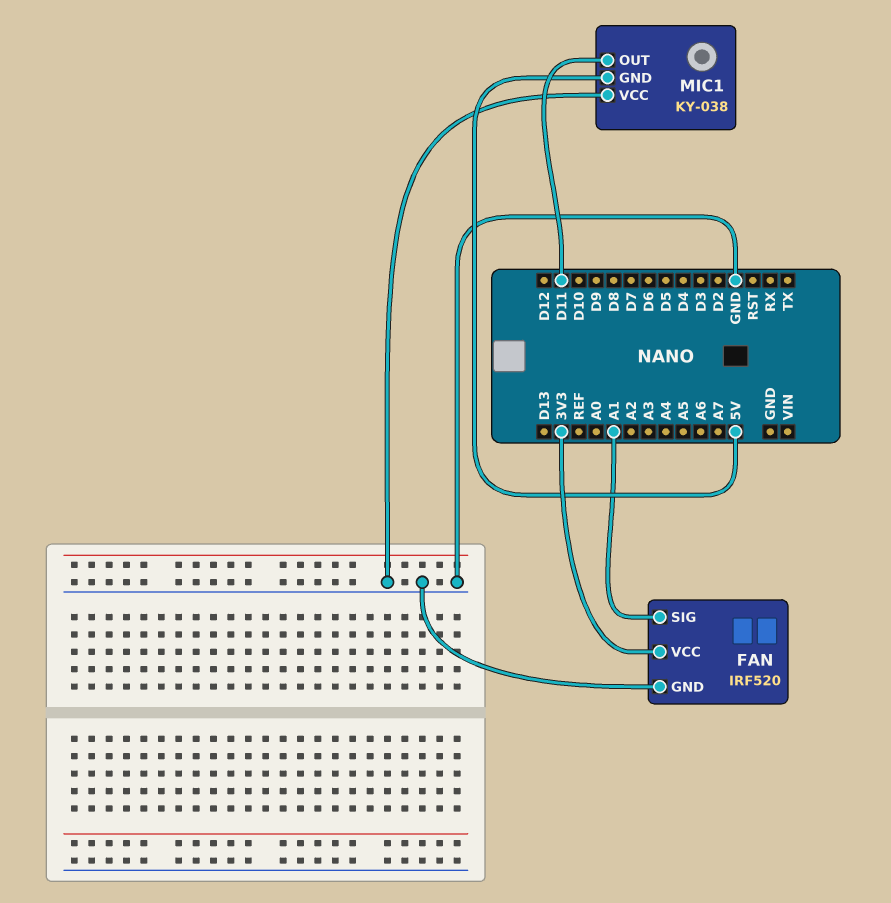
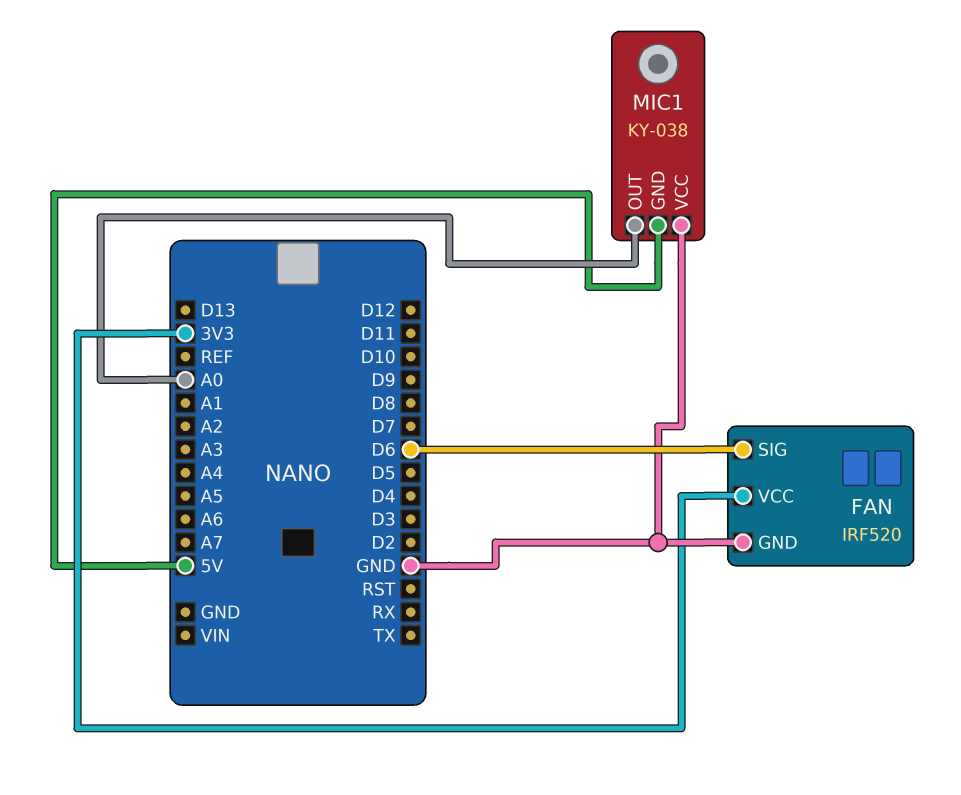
FAN pin SIG: A1 -> D6
MIC1 pin OUT: D11 -> A0

